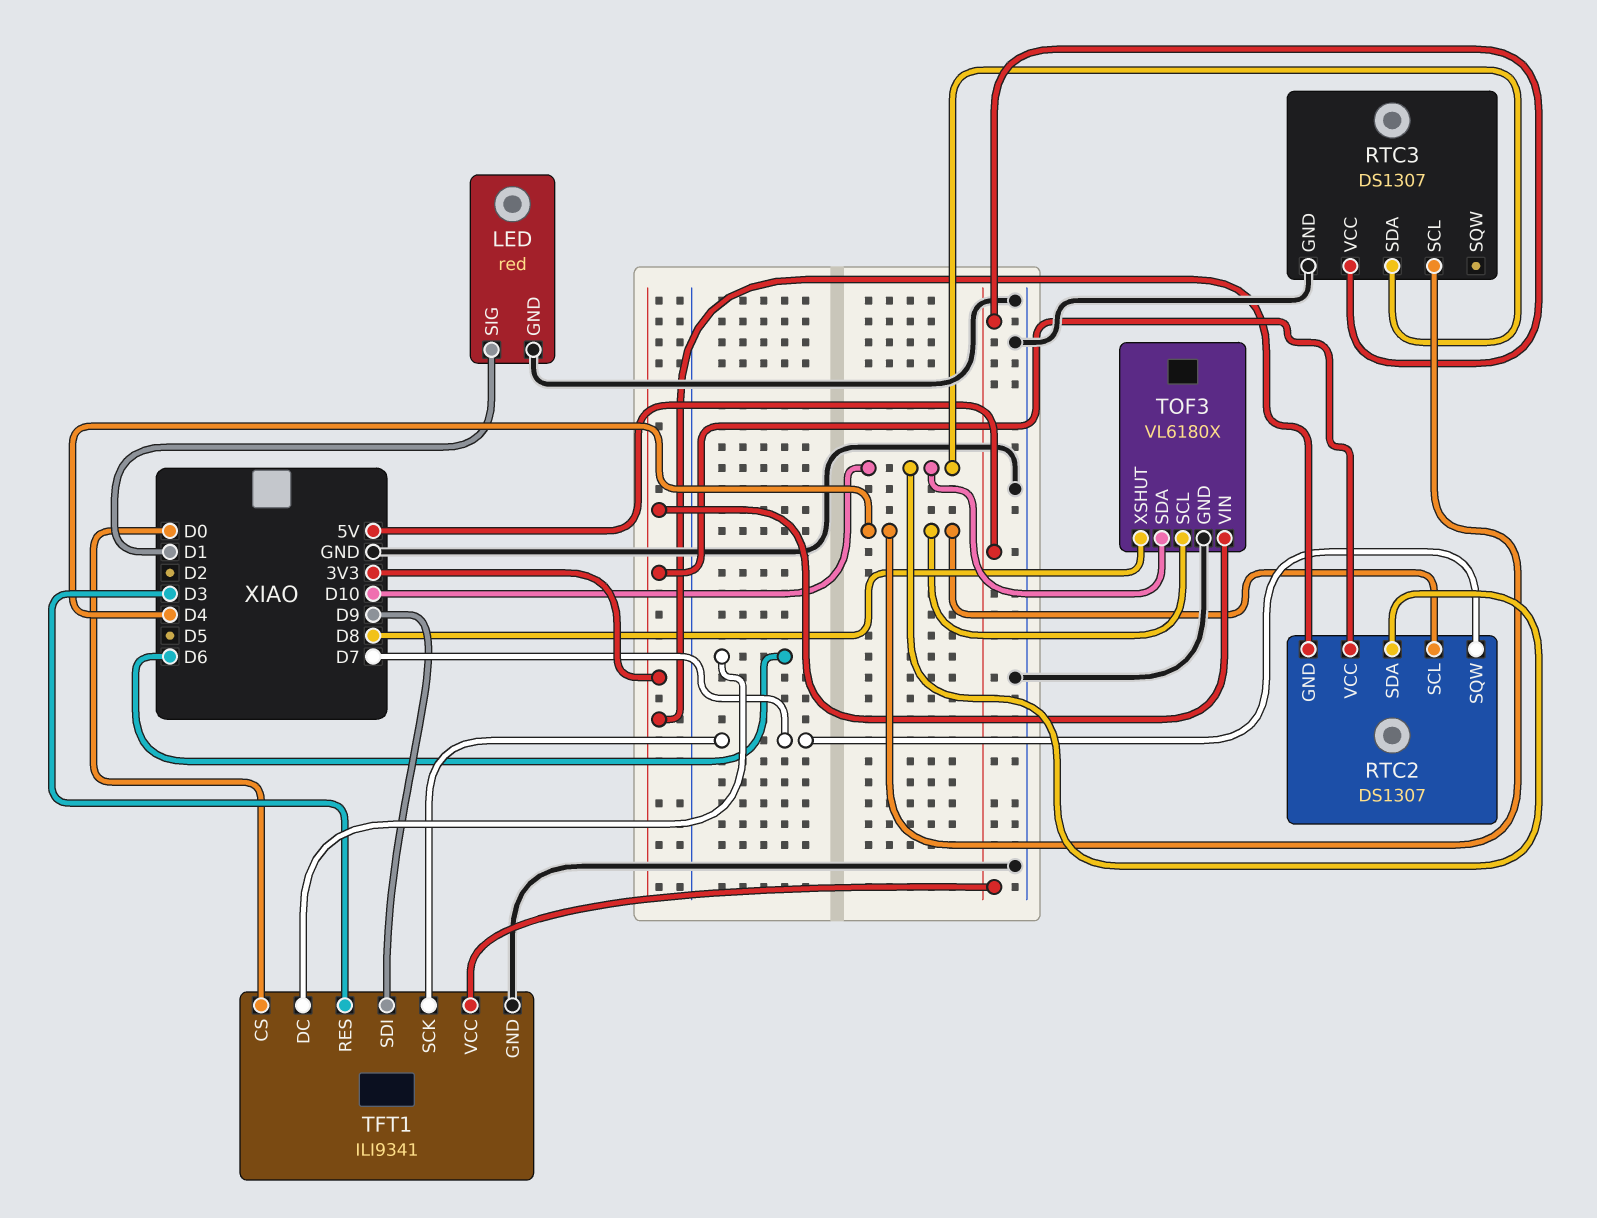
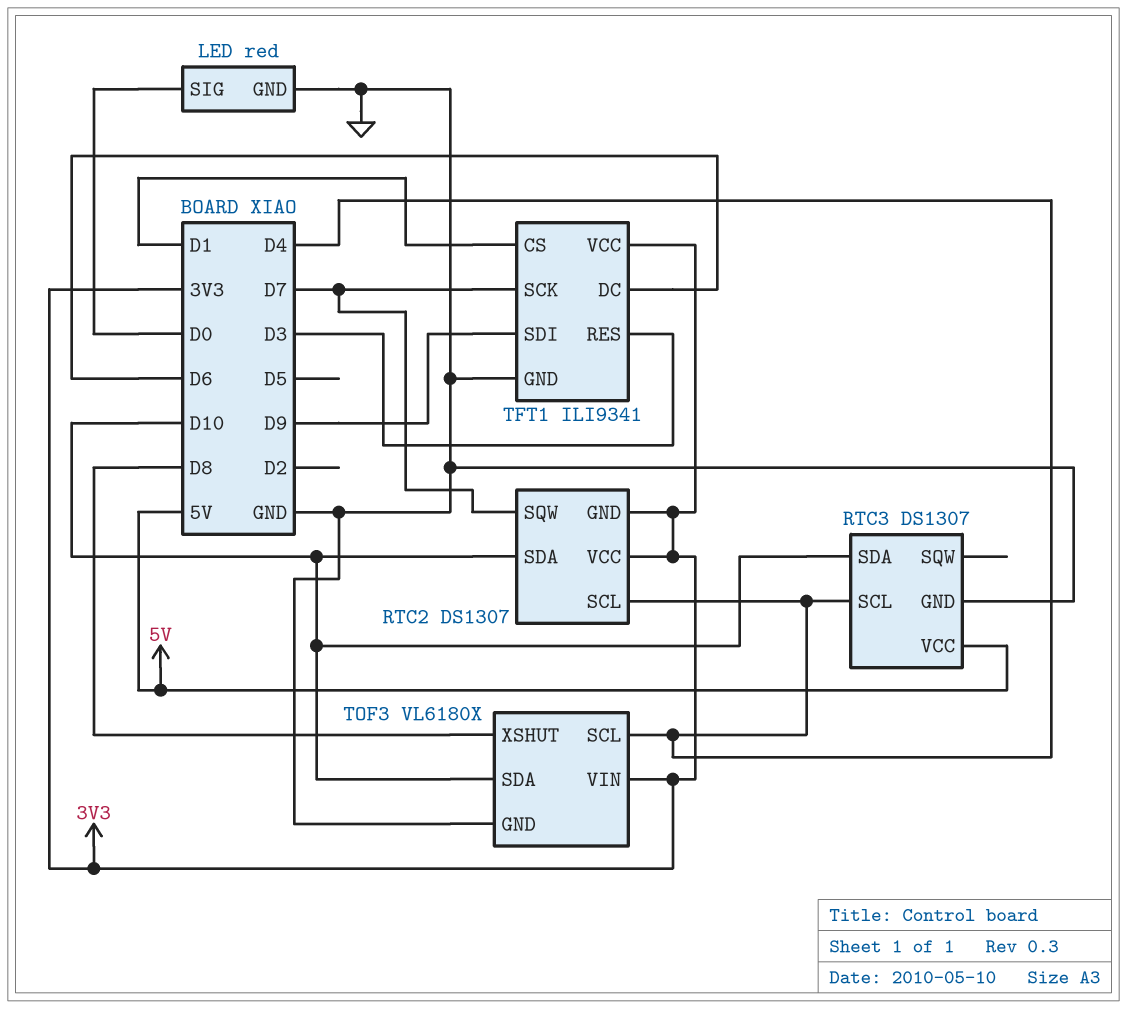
LED pin SIG: D1 -> D0
TFT1 pin CS: D0 -> D1
TFT1 pin VCC: 5V -> 3V3

